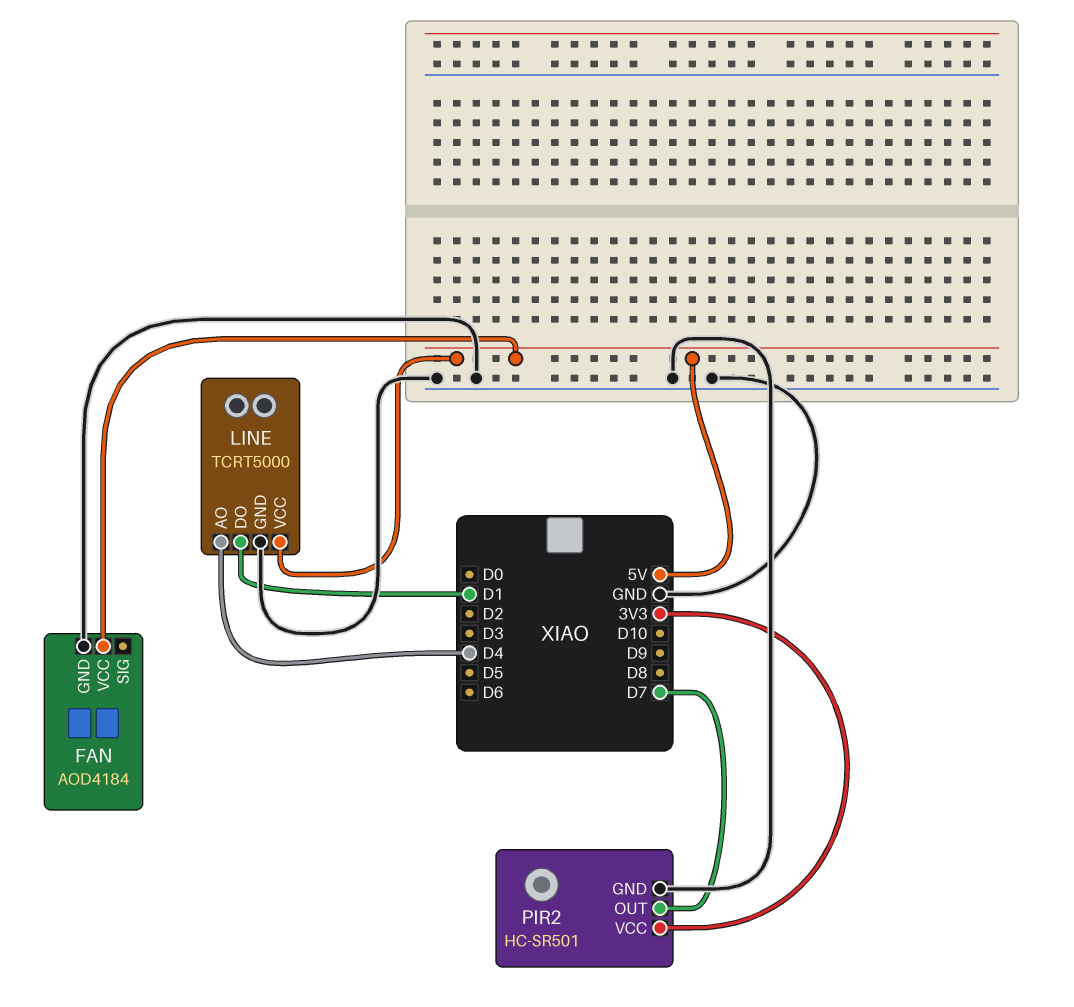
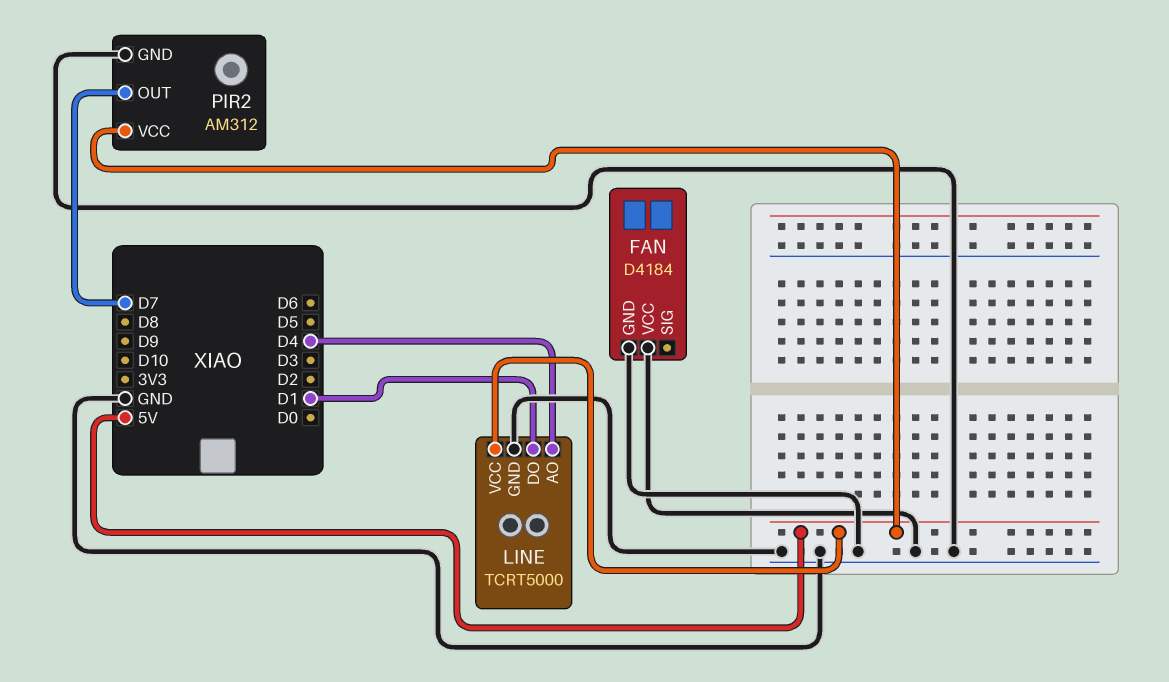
FAN: AOD4184 -> D4184
FAN pin VCC: 5V -> GND
PIR2: HC-SR501 -> AM312
PIR2 pin VCC: 3V3 -> 5V

